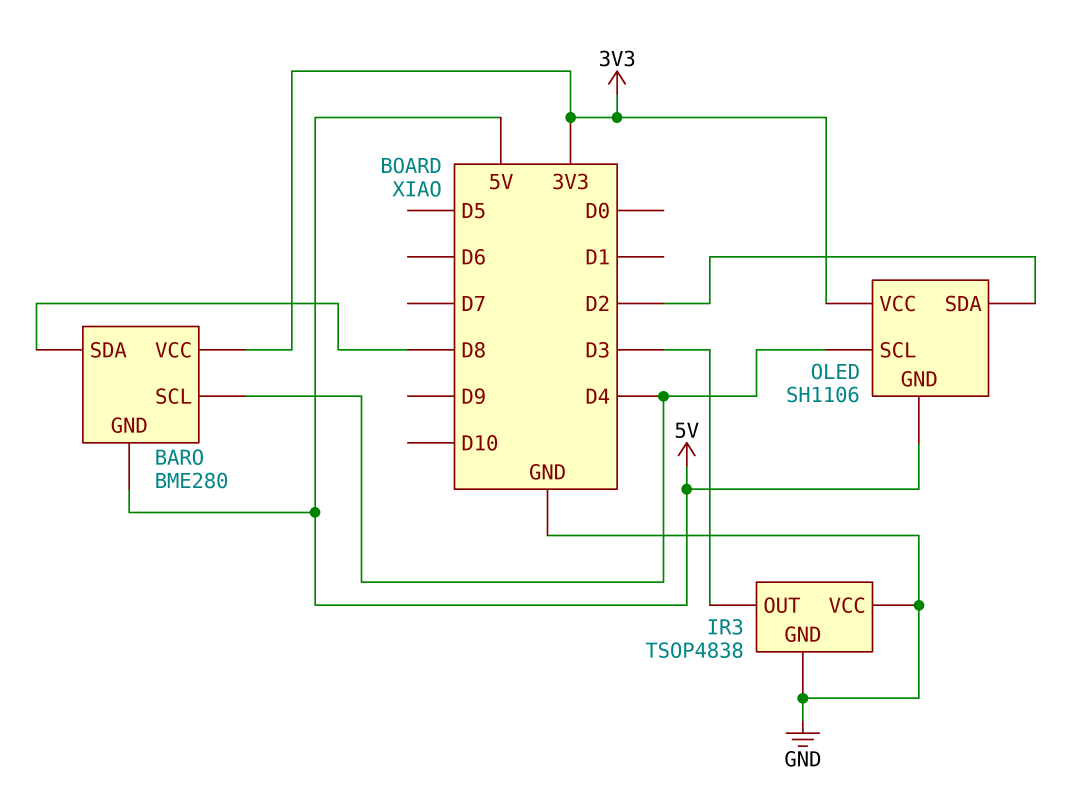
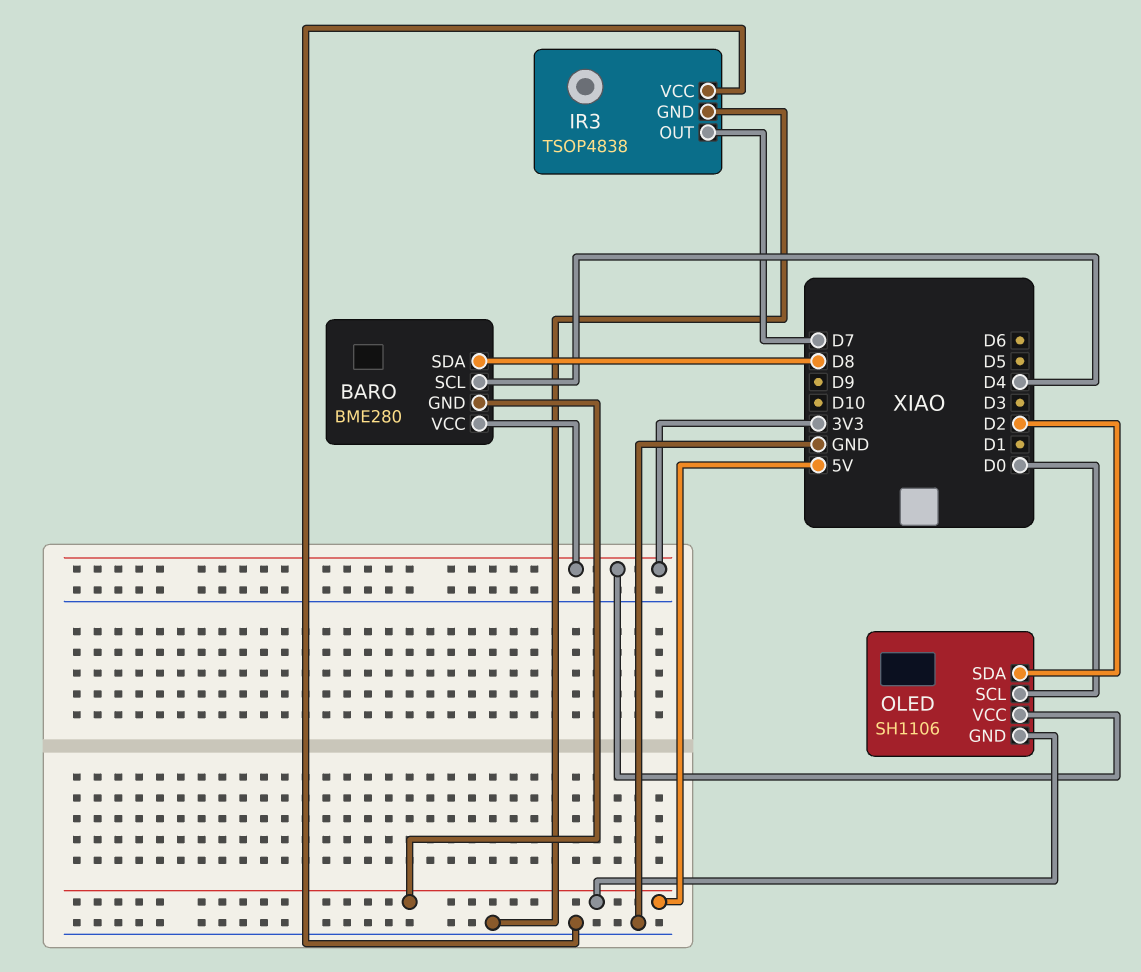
IR3 pin OUT: D3 -> D7
OLED pin SCL: D4 -> D0

